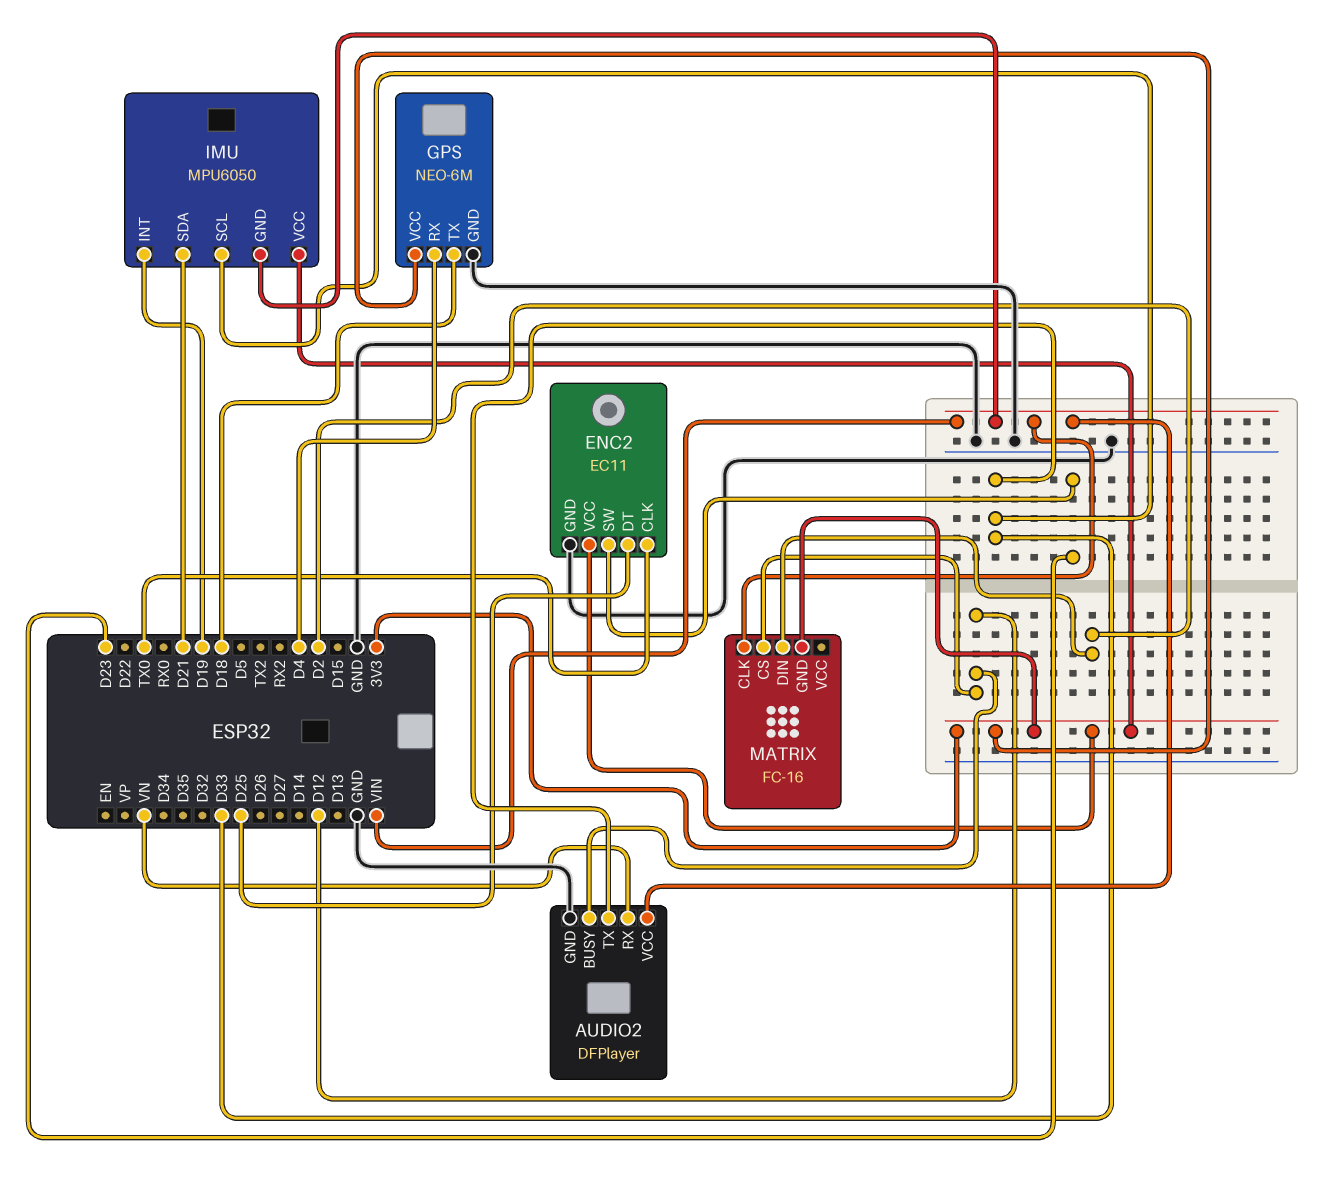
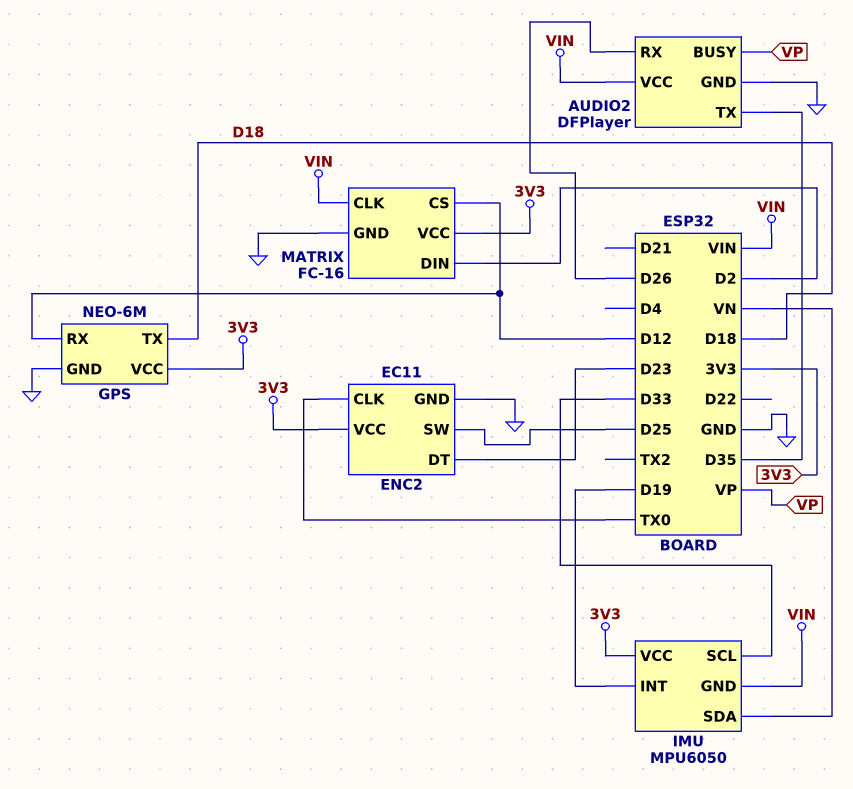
AUDIO2 pin BUSY: D12 -> VP
AUDIO2 pin RX: VN -> D26
AUDIO2 pin TX: D33 -> D35
ENC2 pin DT: D25 -> D23
ENC2 pin SW: D23 -> D25
GPS pin RX: D4 -> D12
IMU pin SDA: D21 -> VN
MATRIX pin GND: 3V3 -> GND
MATRIX pin VCC: none -> 3V3

